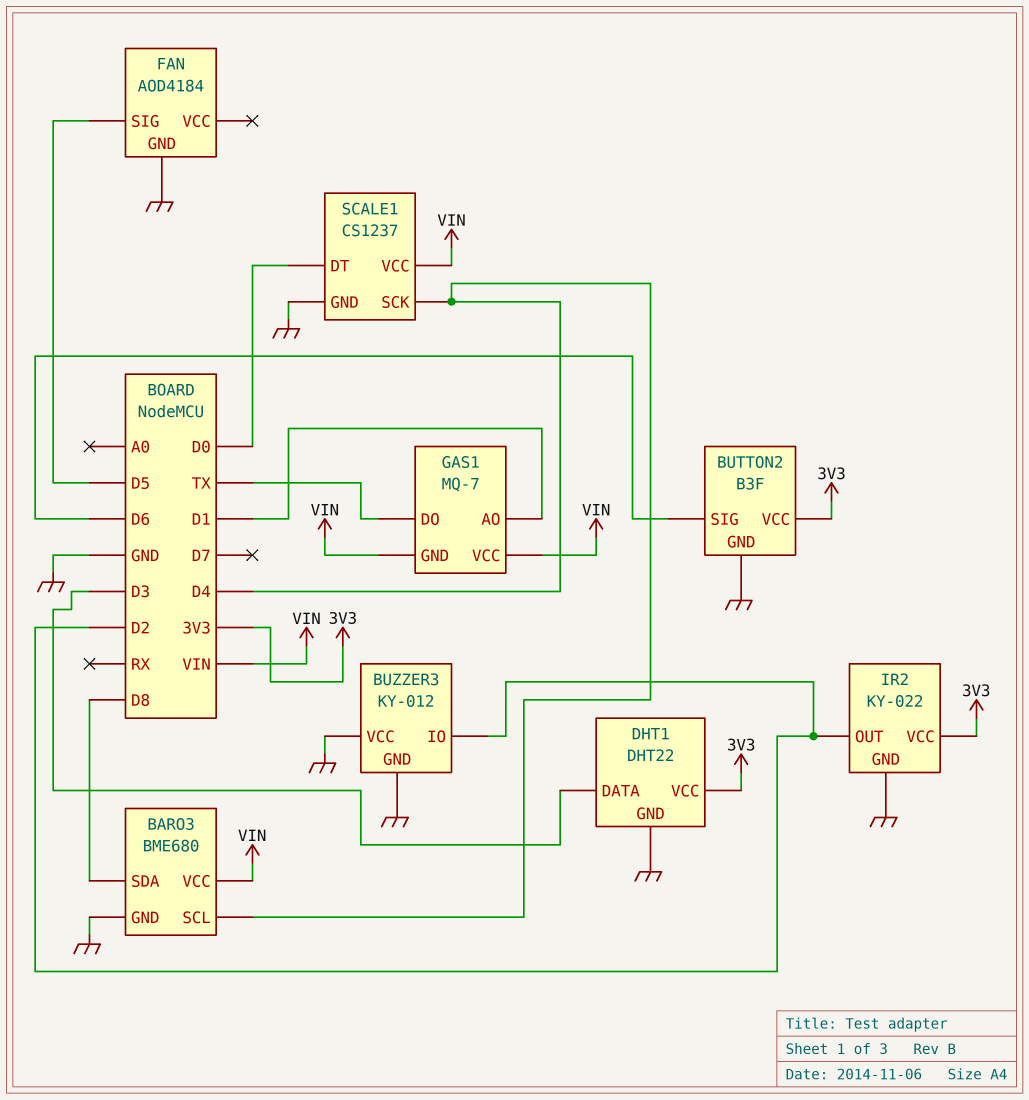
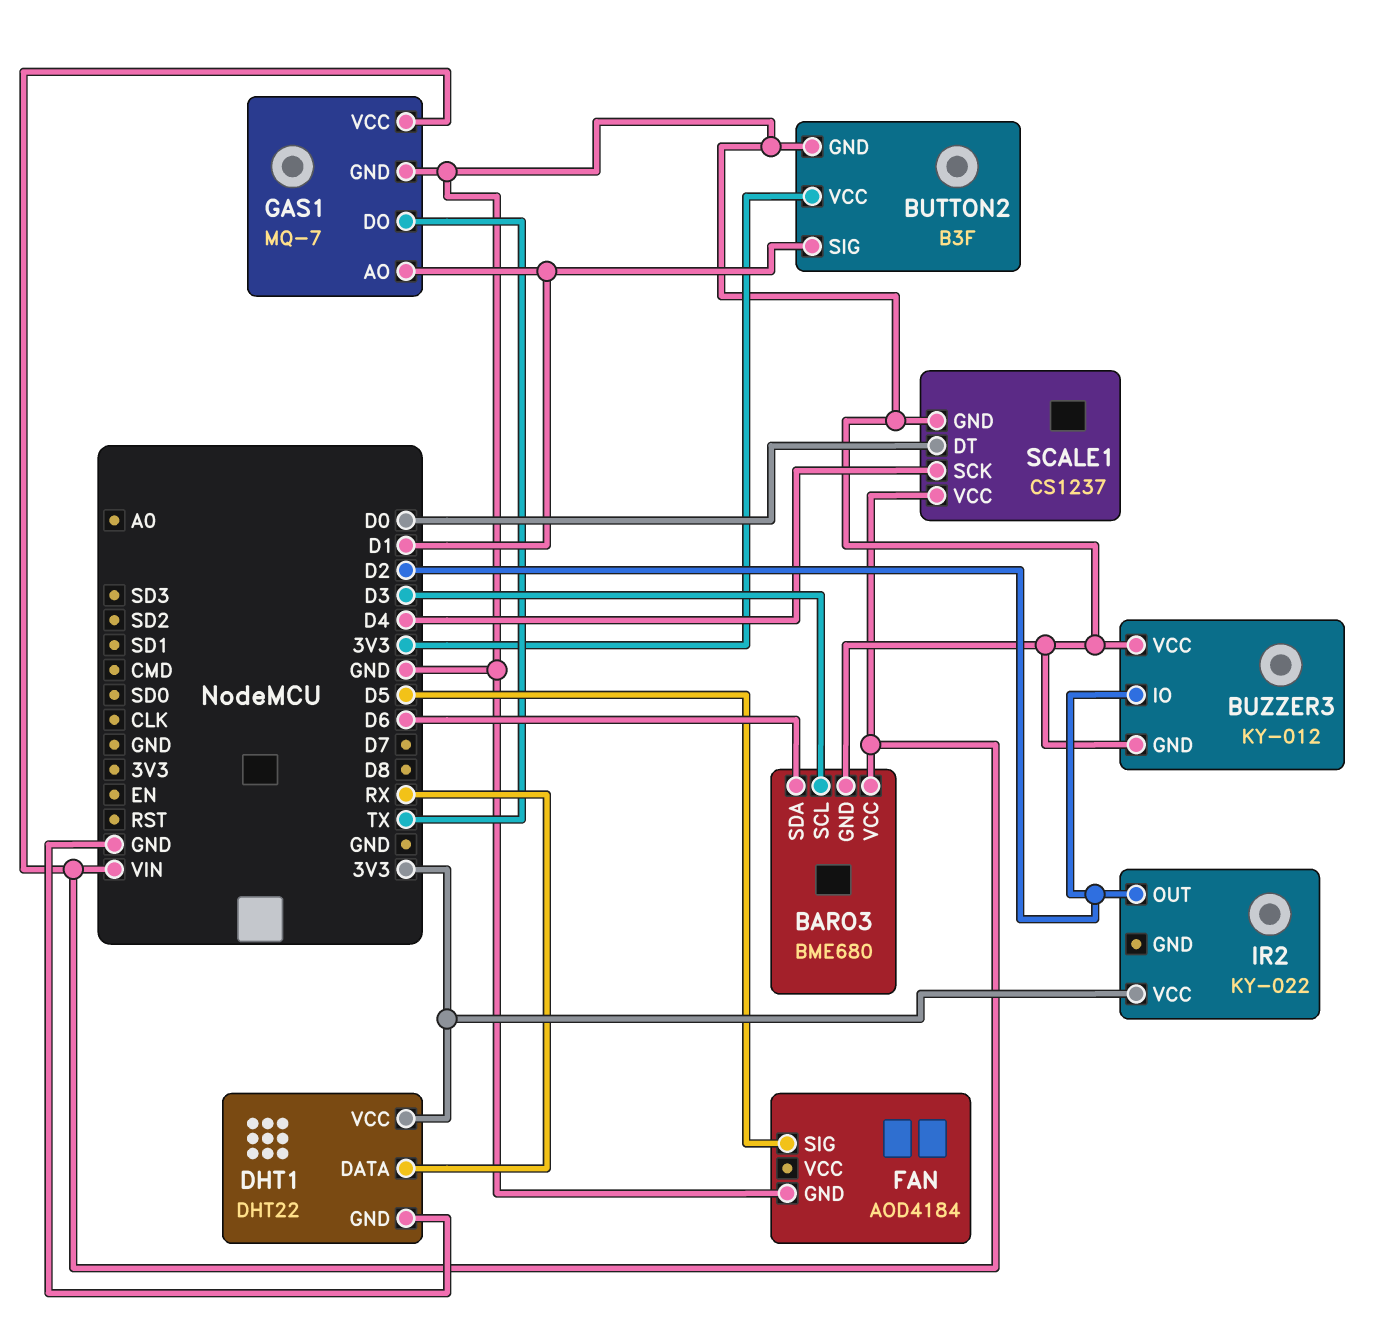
BARO3 pin SCL: D4 -> D3
BARO3 pin SDA: D8 -> D6
BUTTON2 pin SIG: D6 -> D1
DHT1 pin DATA: D3 -> RX
GAS1 pin GND: VIN -> GND
IR2 pin GND: GND -> none

